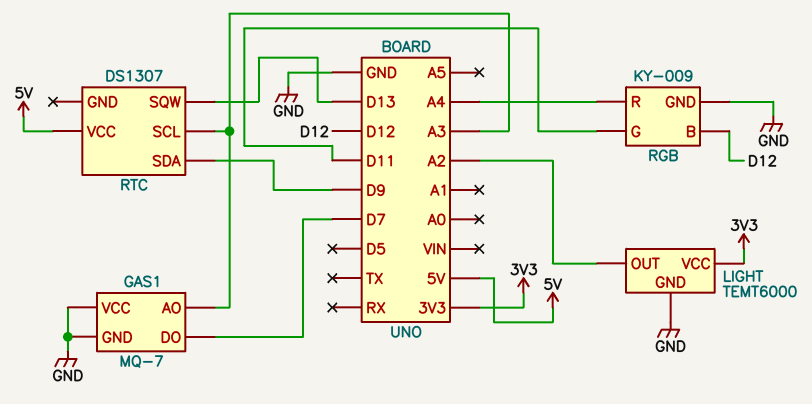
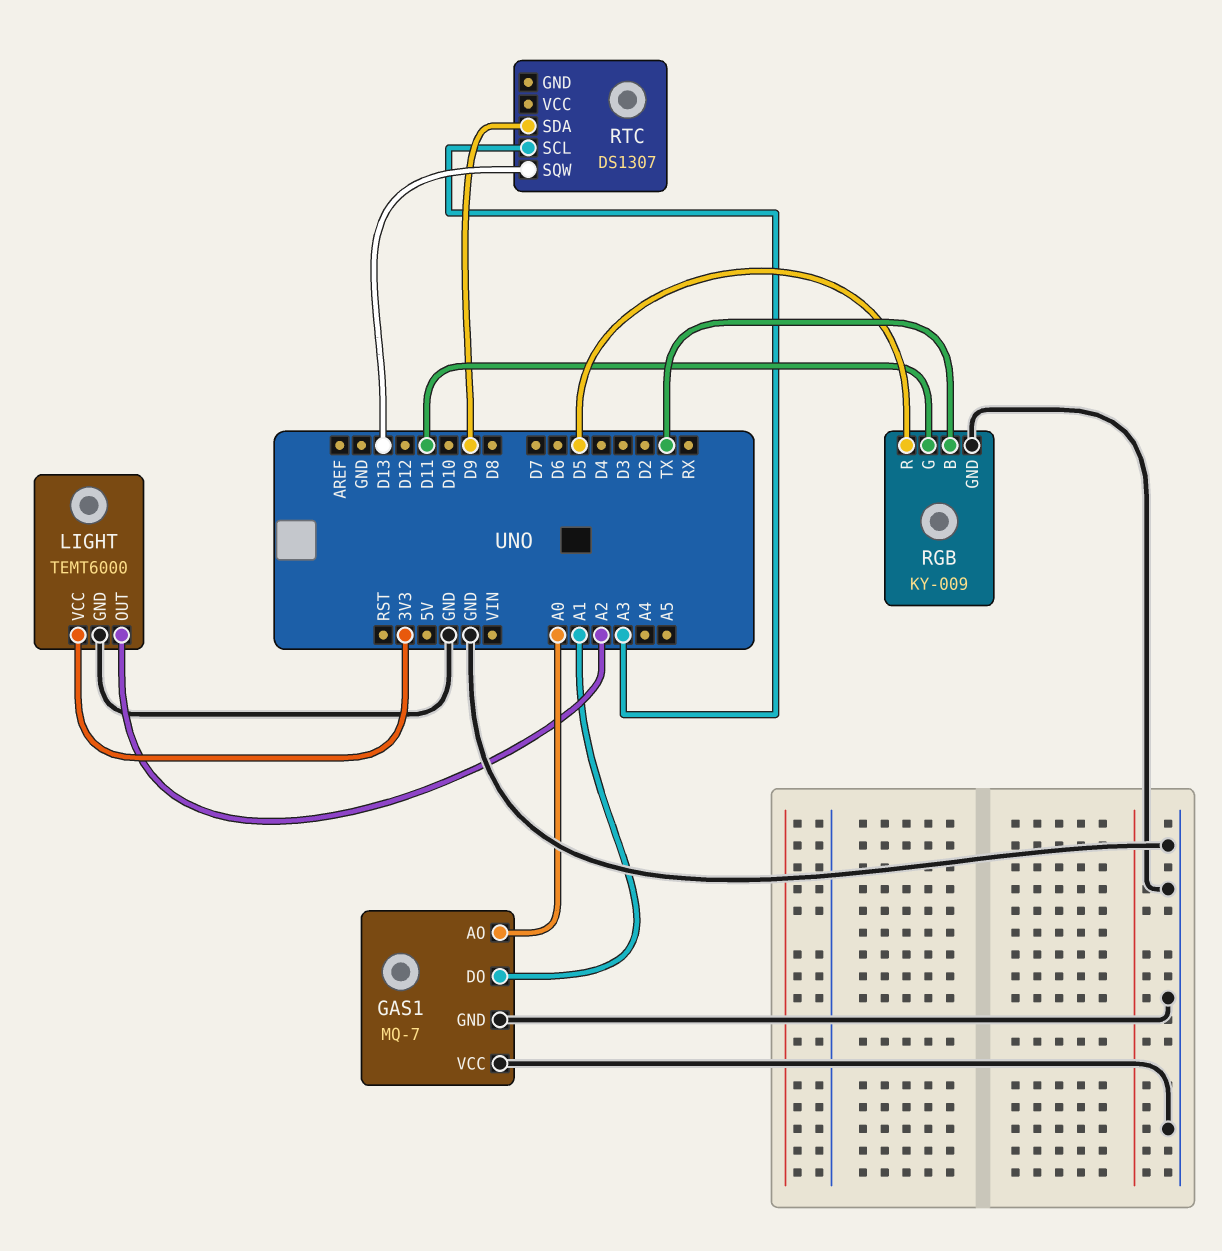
GAS1 pin AO: A3 -> A0
GAS1 pin DO: D7 -> A1
RGB pin B: D12 -> TX
RGB pin R: A4 -> D5
RTC pin VCC: 5V -> none

